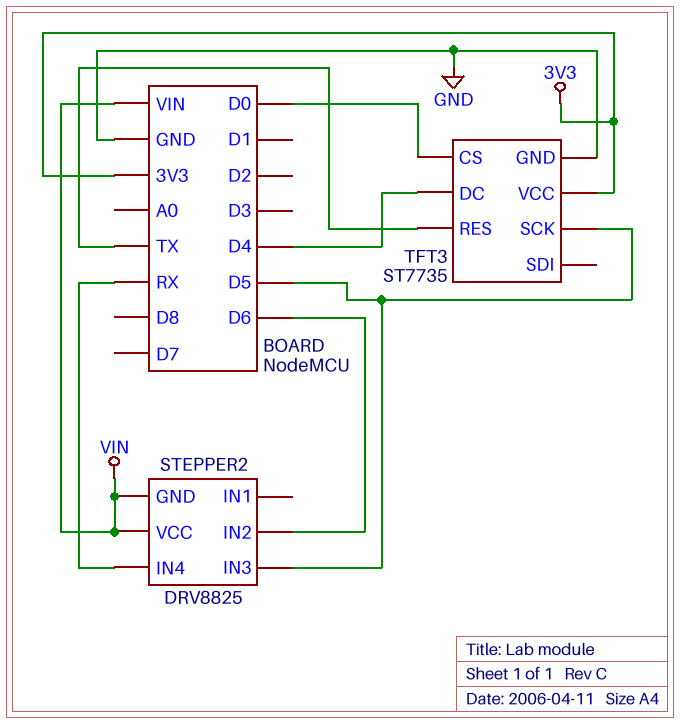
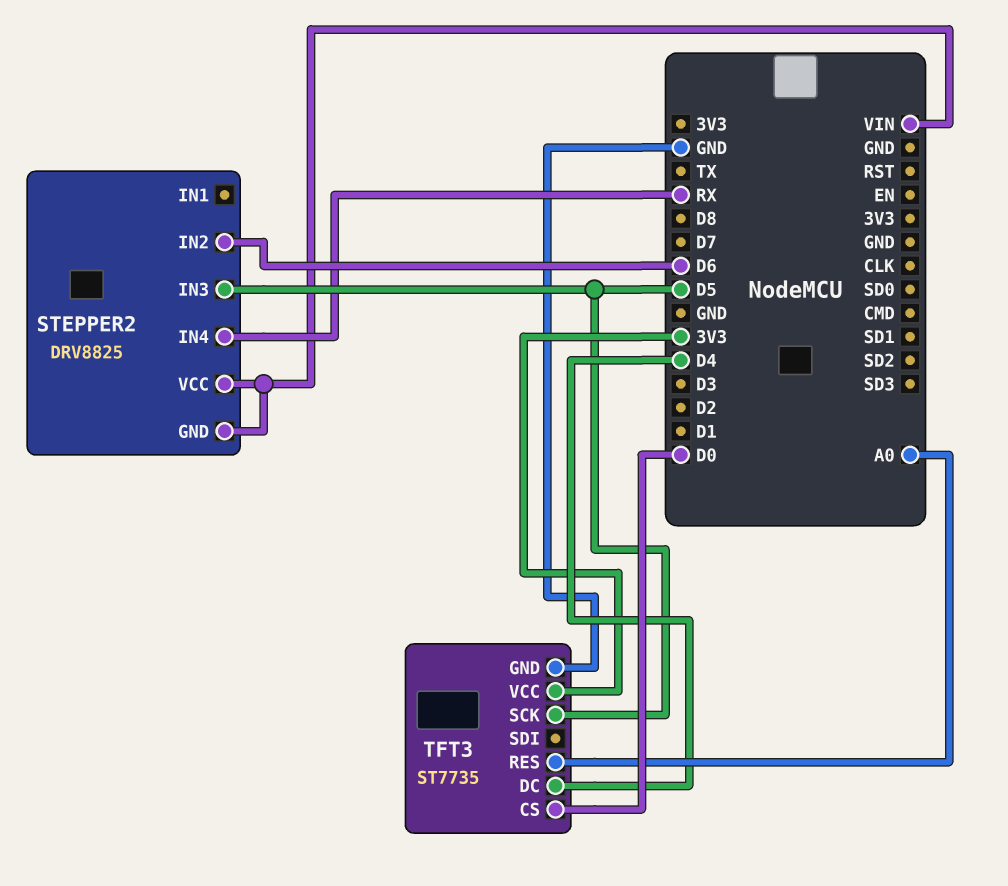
TFT3 pin RES: TX -> A0

